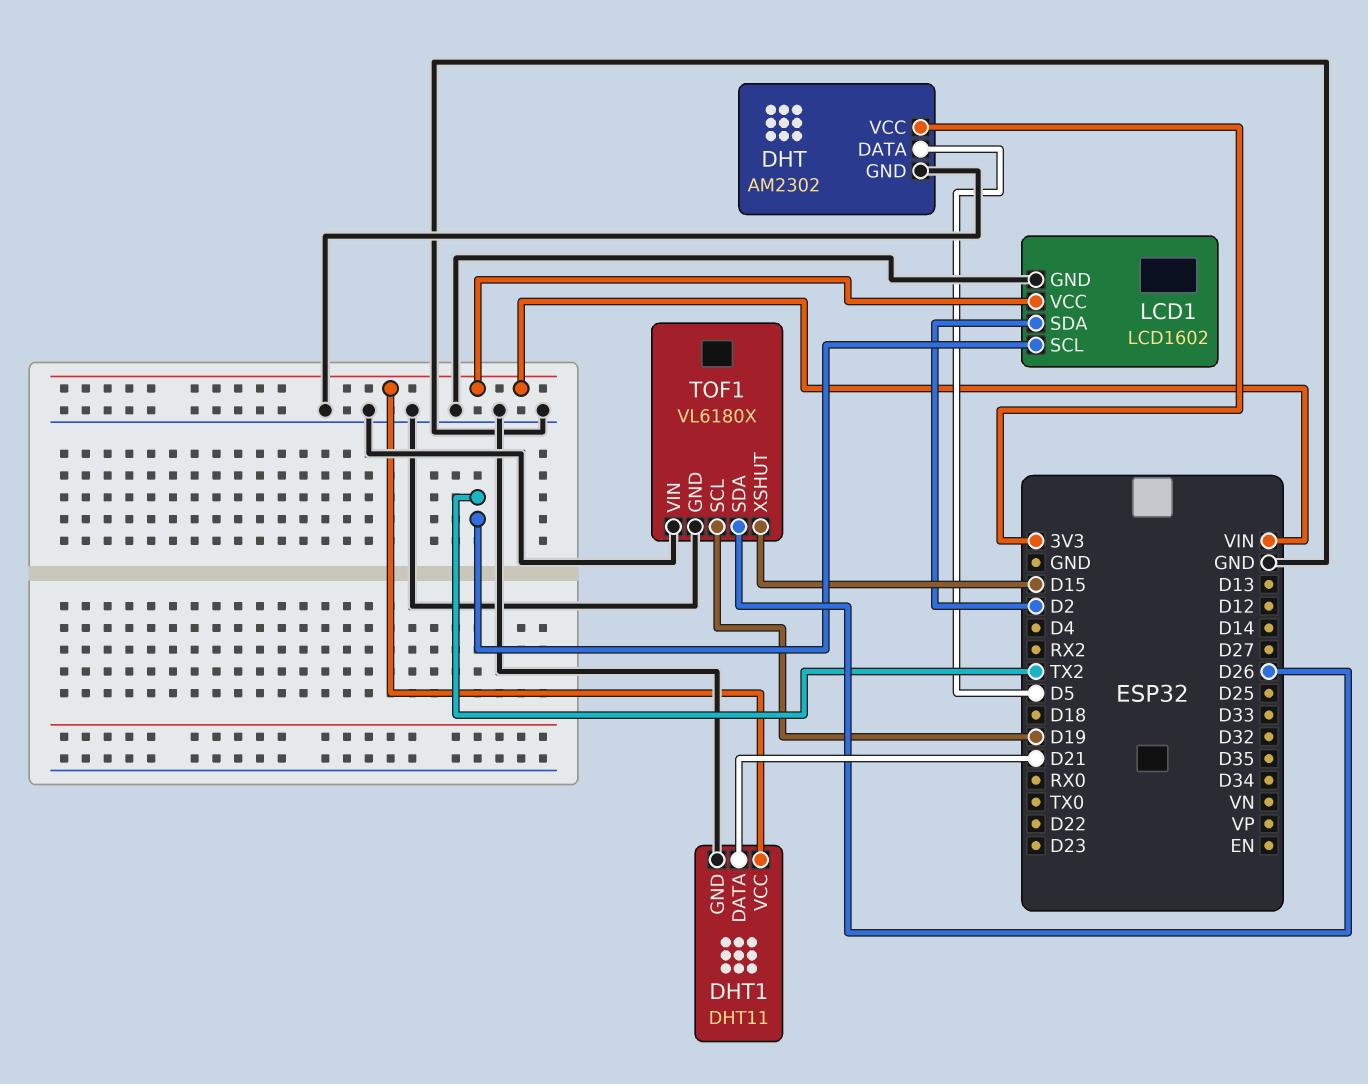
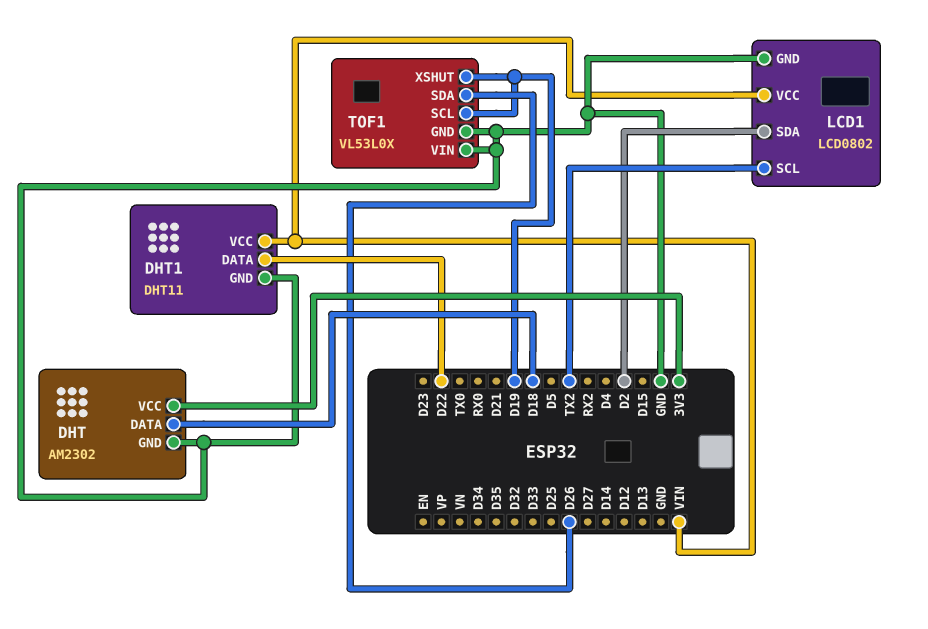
DHT pin DATA: D5 -> D18
DHT1 pin DATA: D21 -> D22
LCD1: LCD1602 -> LCD0802
TOF1: VL6180X -> VL53L0X
TOF1 pin XSHUT: D15 -> D19

